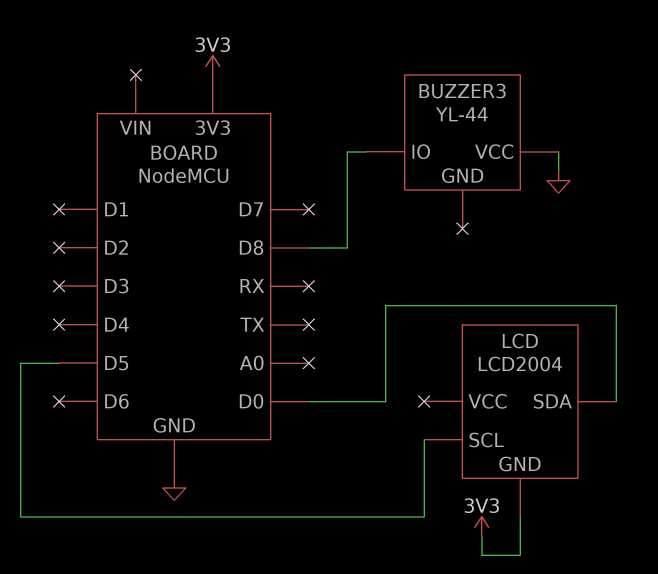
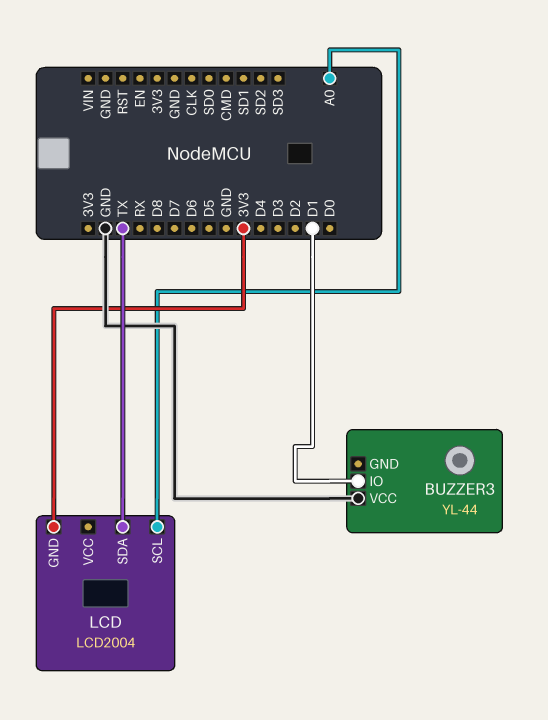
BUZZER3 pin IO: D8 -> D1
LCD pin SCL: D5 -> A0
LCD pin SDA: D0 -> TX

